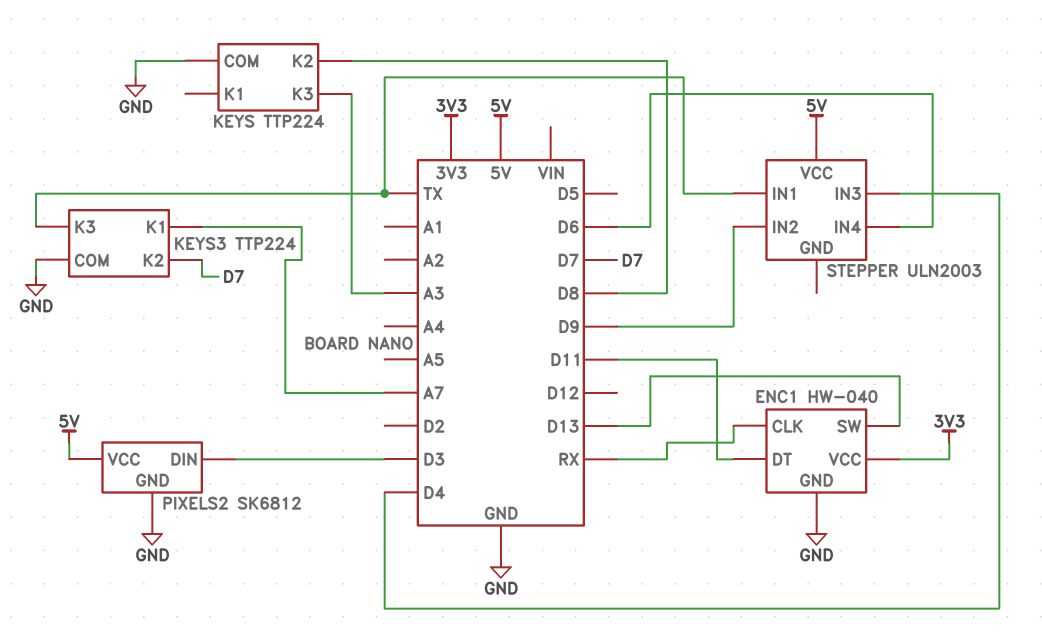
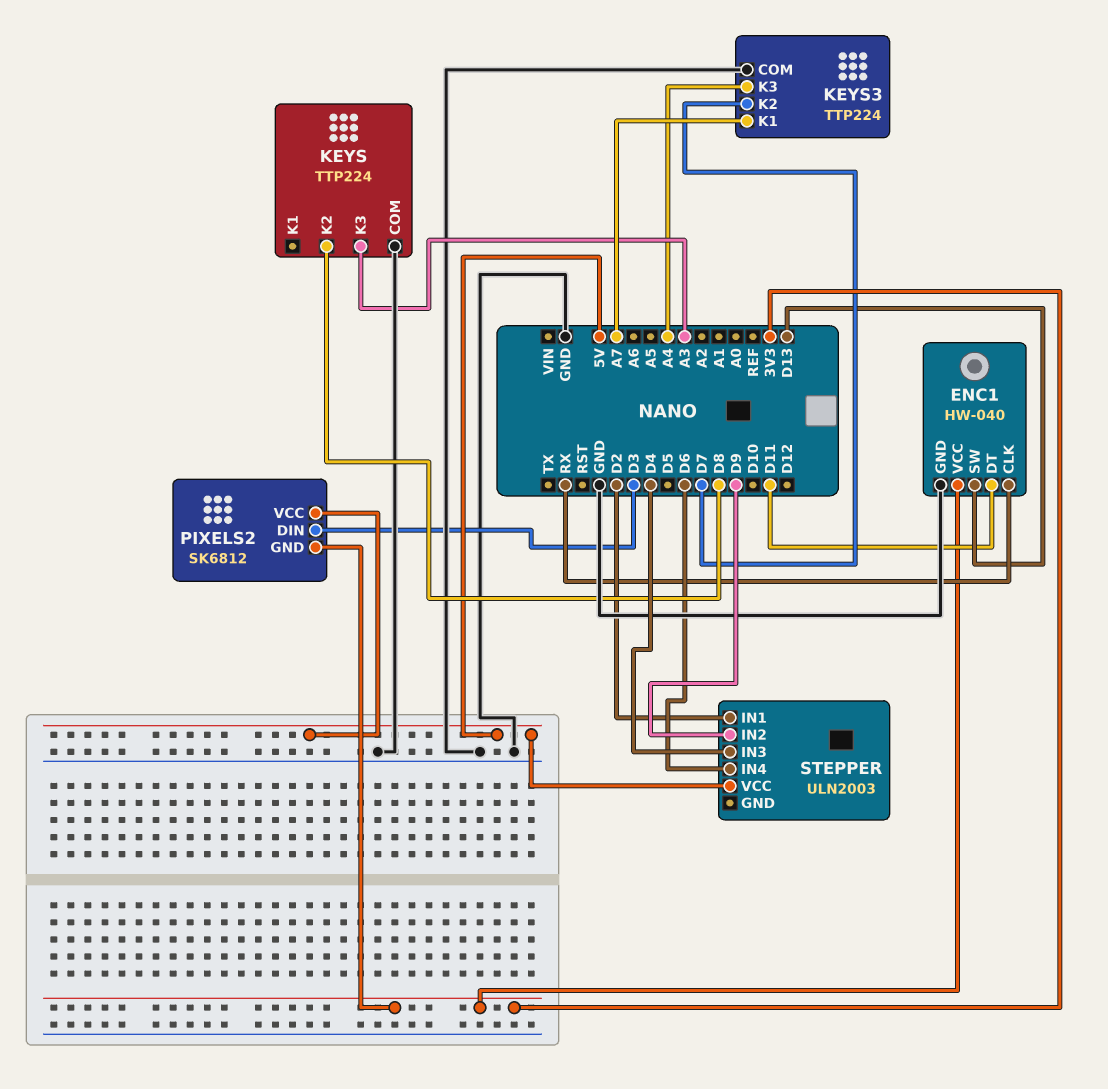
KEYS3 pin K3: TX -> A4
PIXELS2 pin GND: GND -> 3V3
STEPPER pin IN1: TX -> D2

